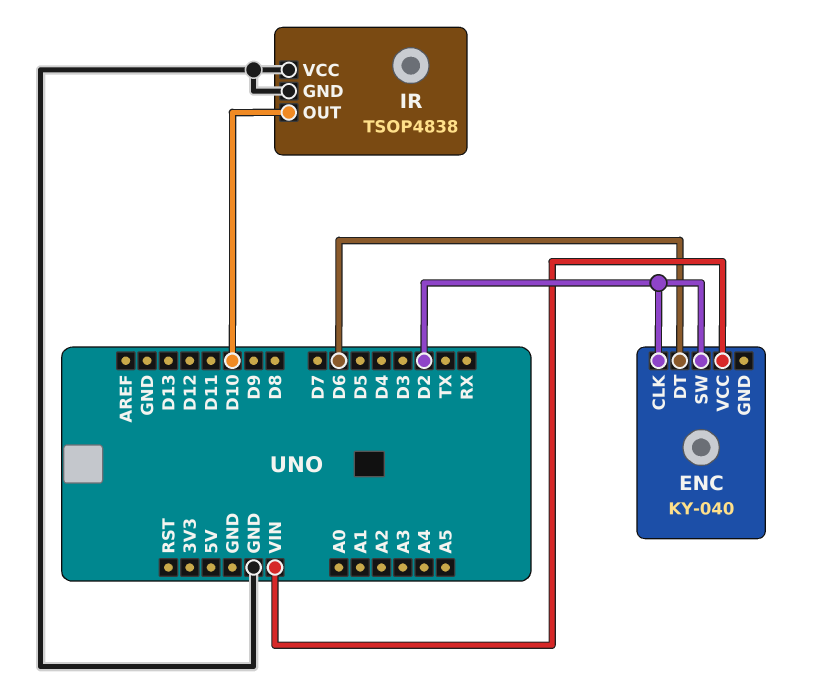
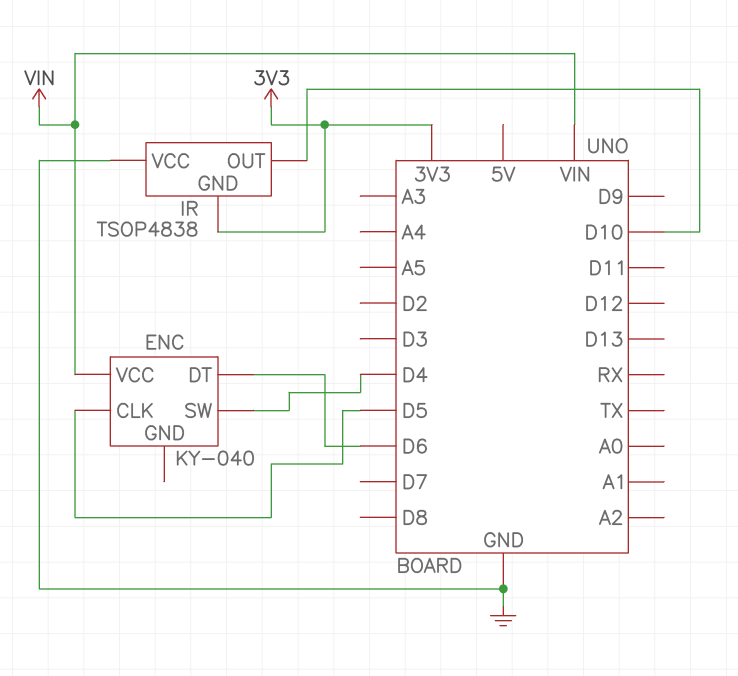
ENC pin CLK: D2 -> D5
ENC pin SW: D2 -> D4
IR pin GND: GND -> 3V3

